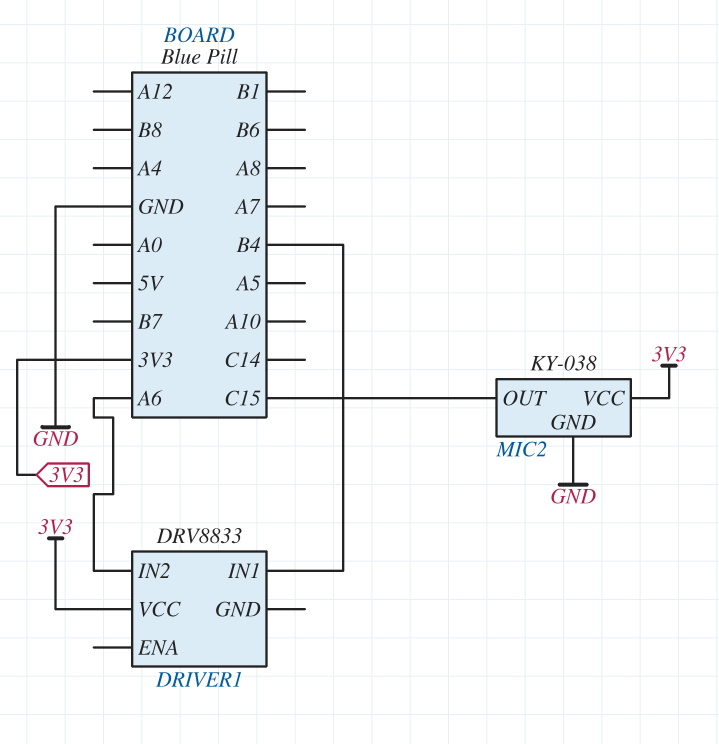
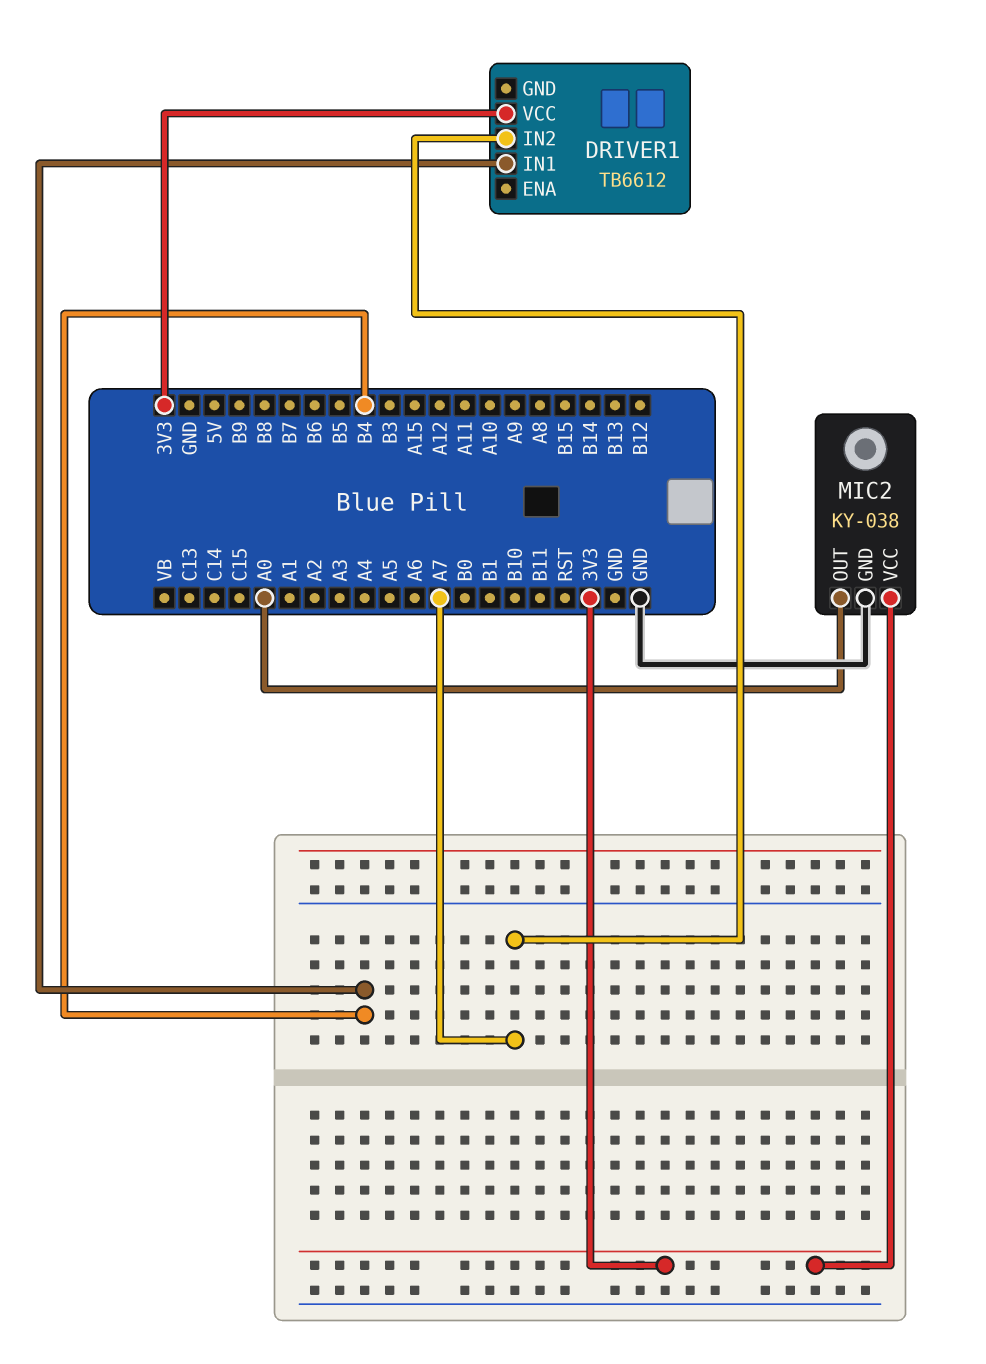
DRIVER1: DRV8833 -> TB6612
DRIVER1 pin IN2: A6 -> A7
MIC2 pin OUT: C15 -> A0

